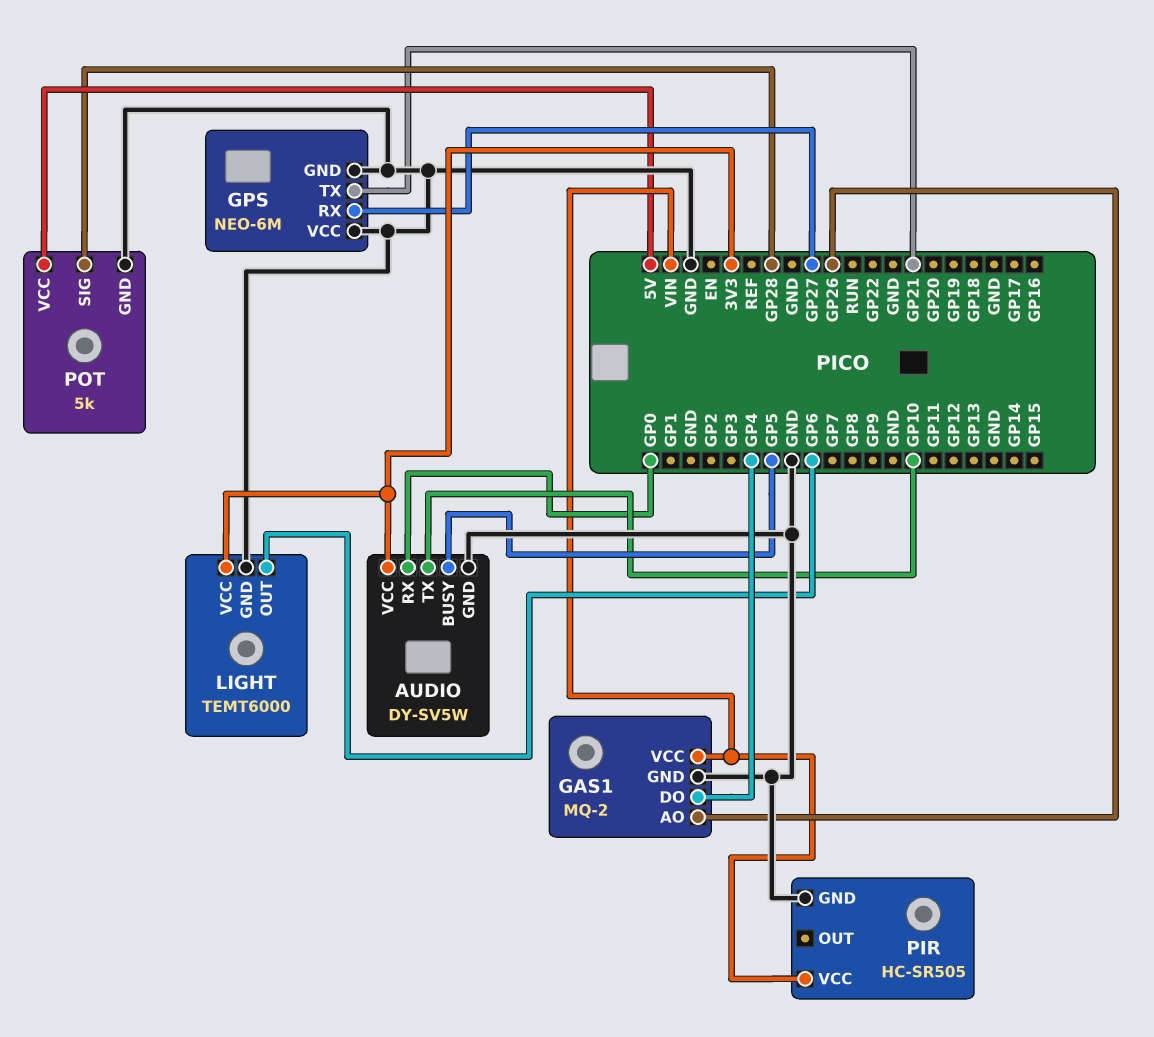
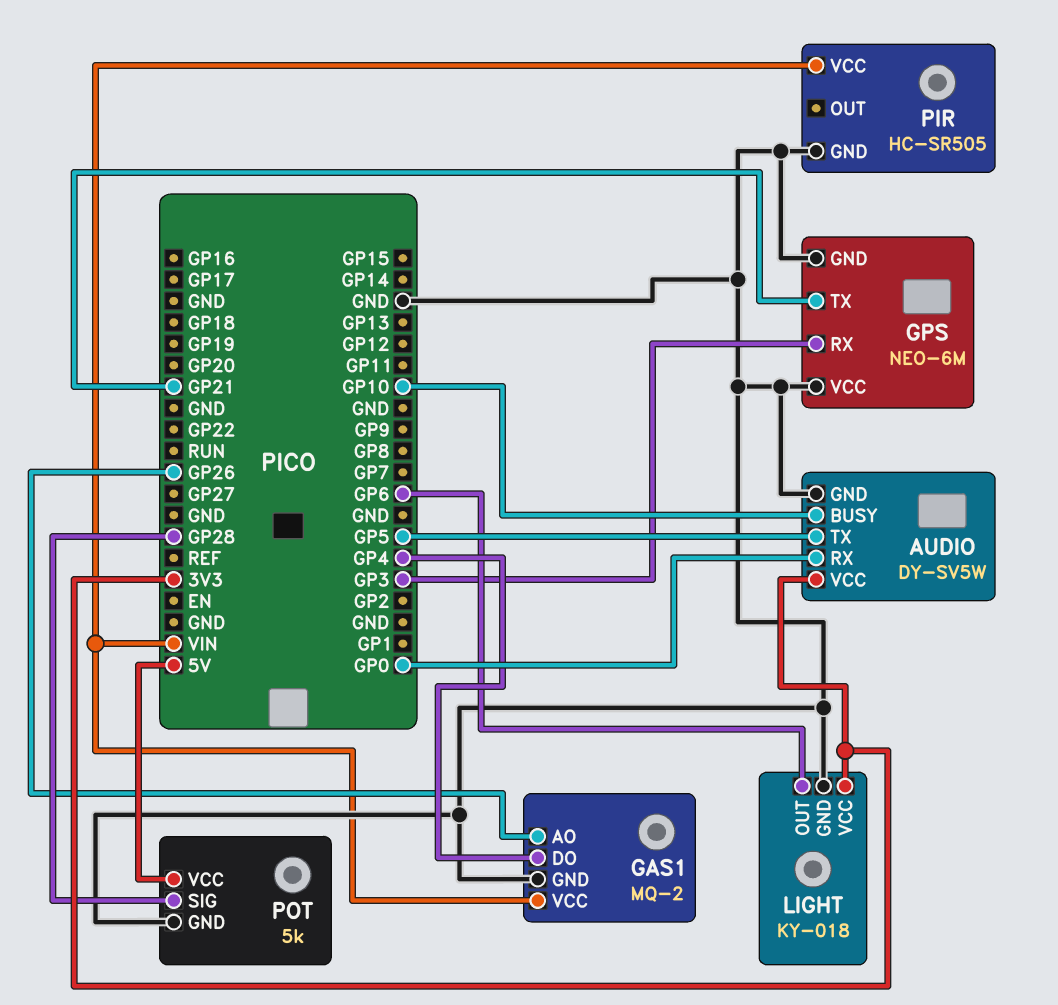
AUDIO pin BUSY: GP5 -> GP10
AUDIO pin TX: GP10 -> GP5
GPS pin RX: GP27 -> GP3
LIGHT: TEMT6000 -> KY-018

